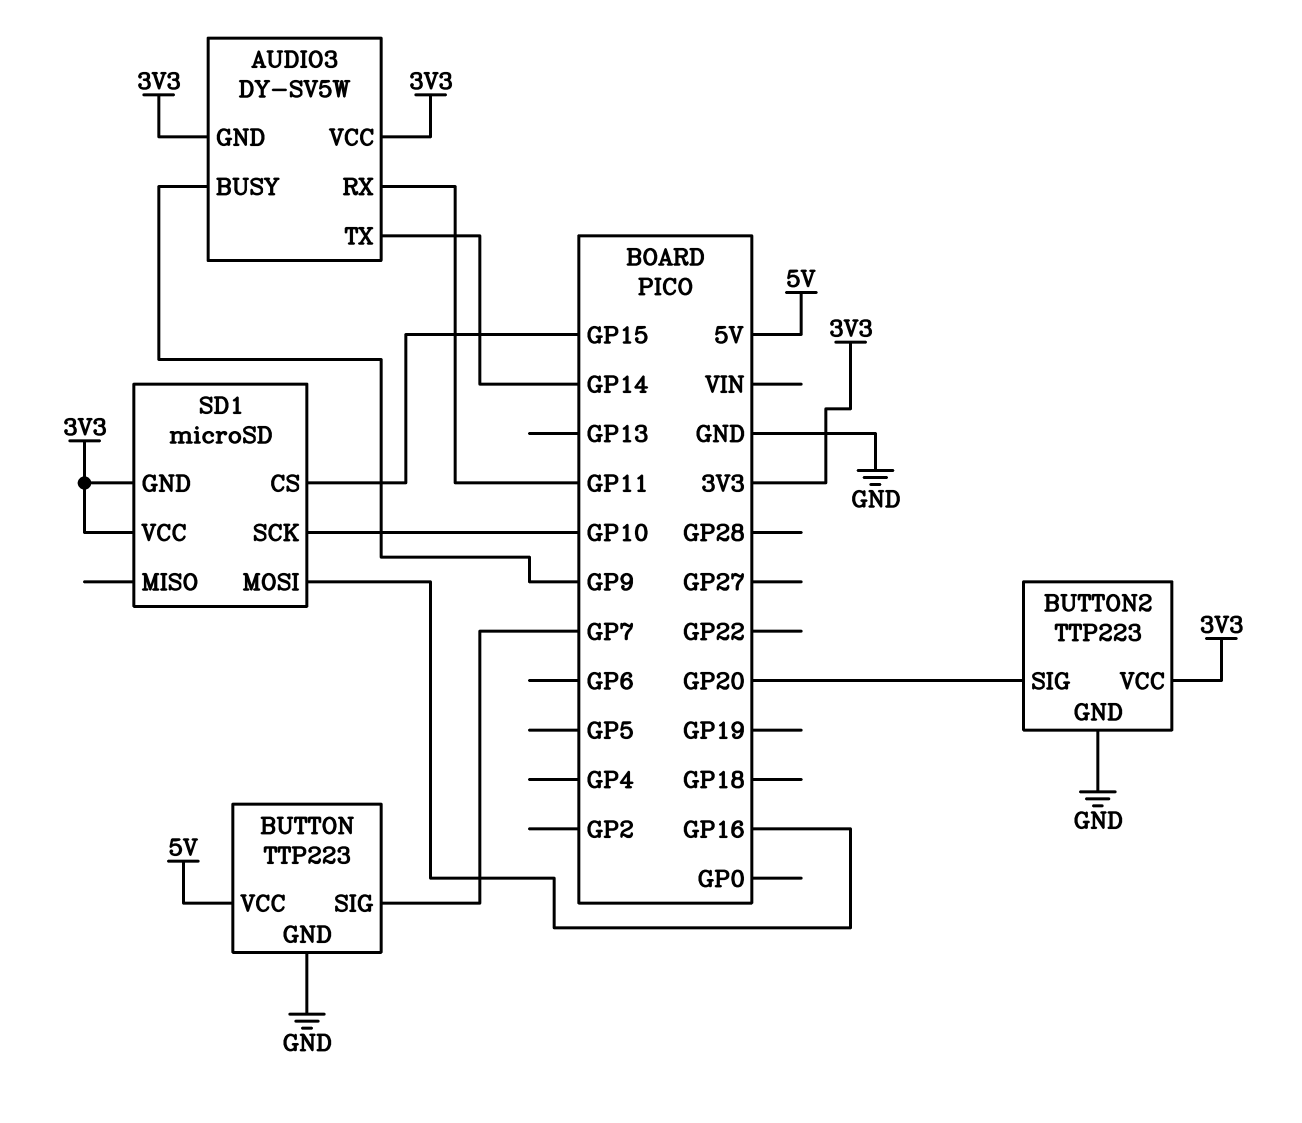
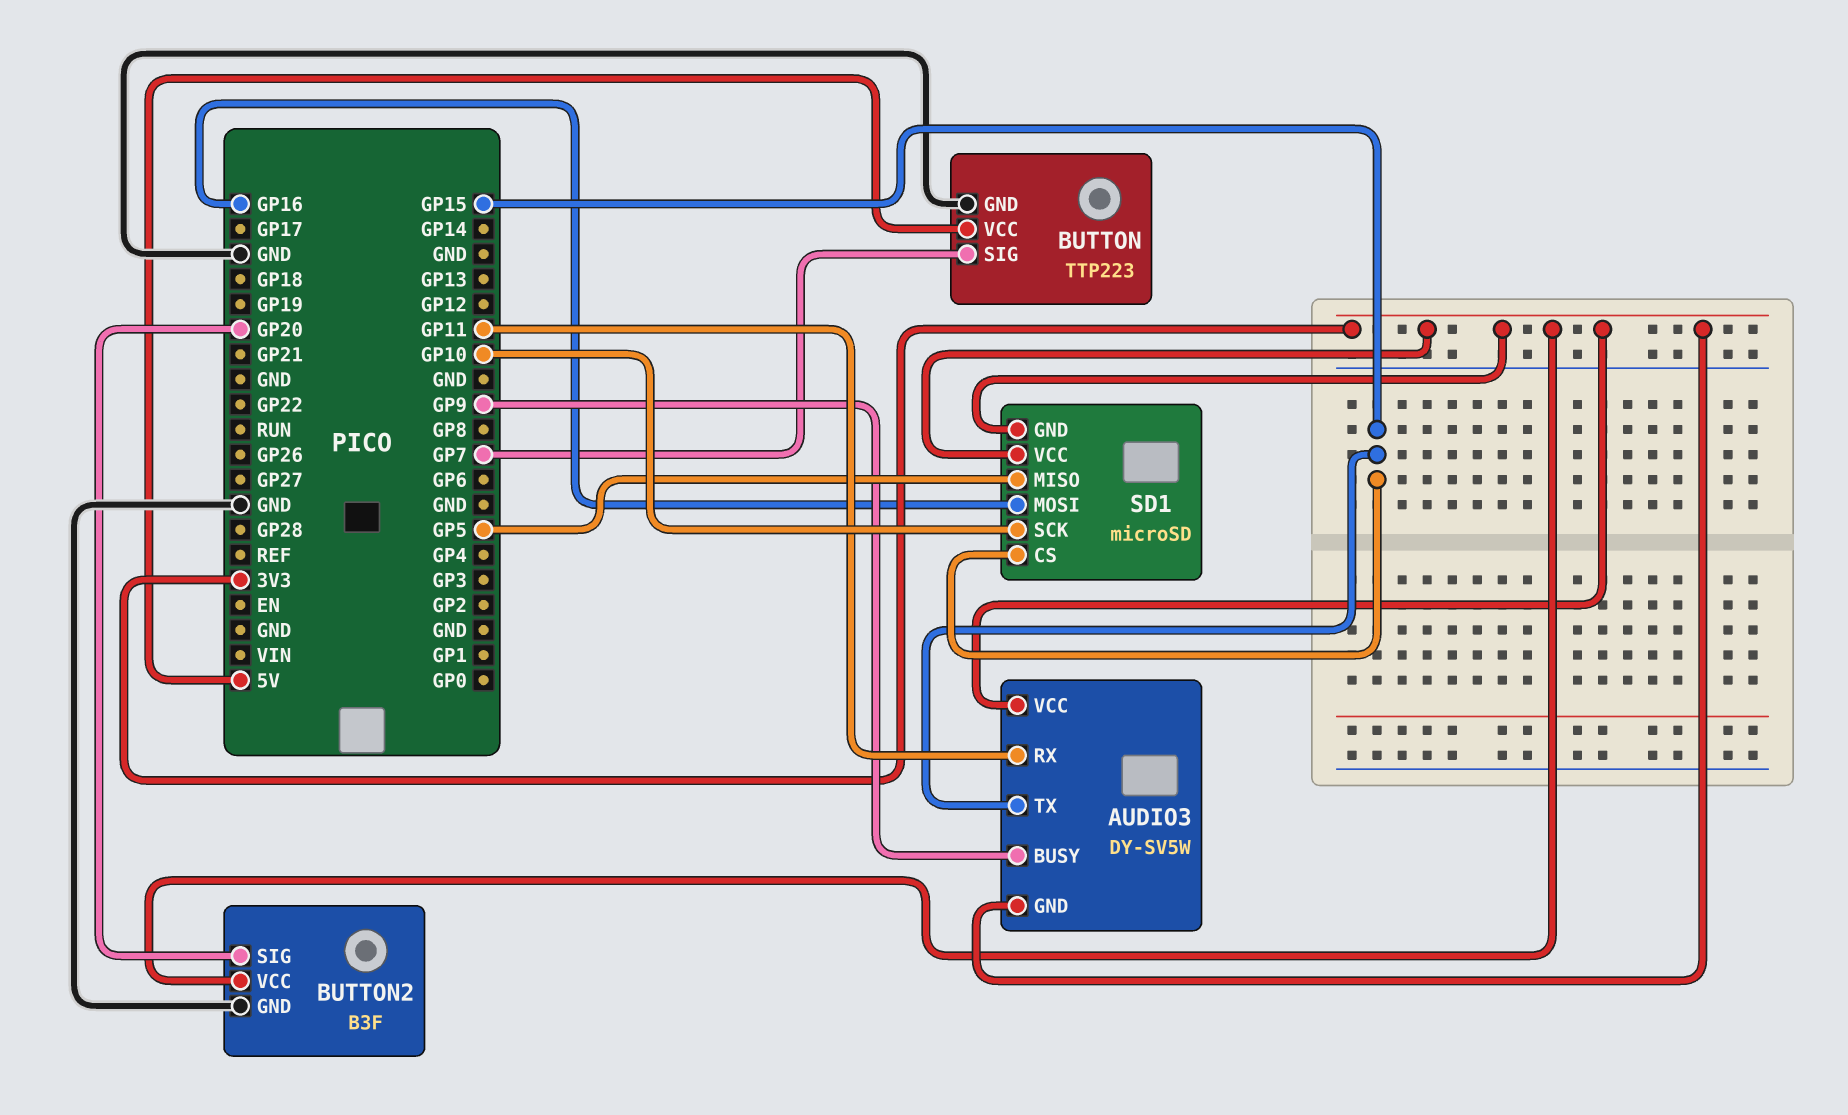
AUDIO3 pin TX: GP14 -> GP15
BUTTON2: TTP223 -> B3F
SD1 pin MISO: none -> GP5

